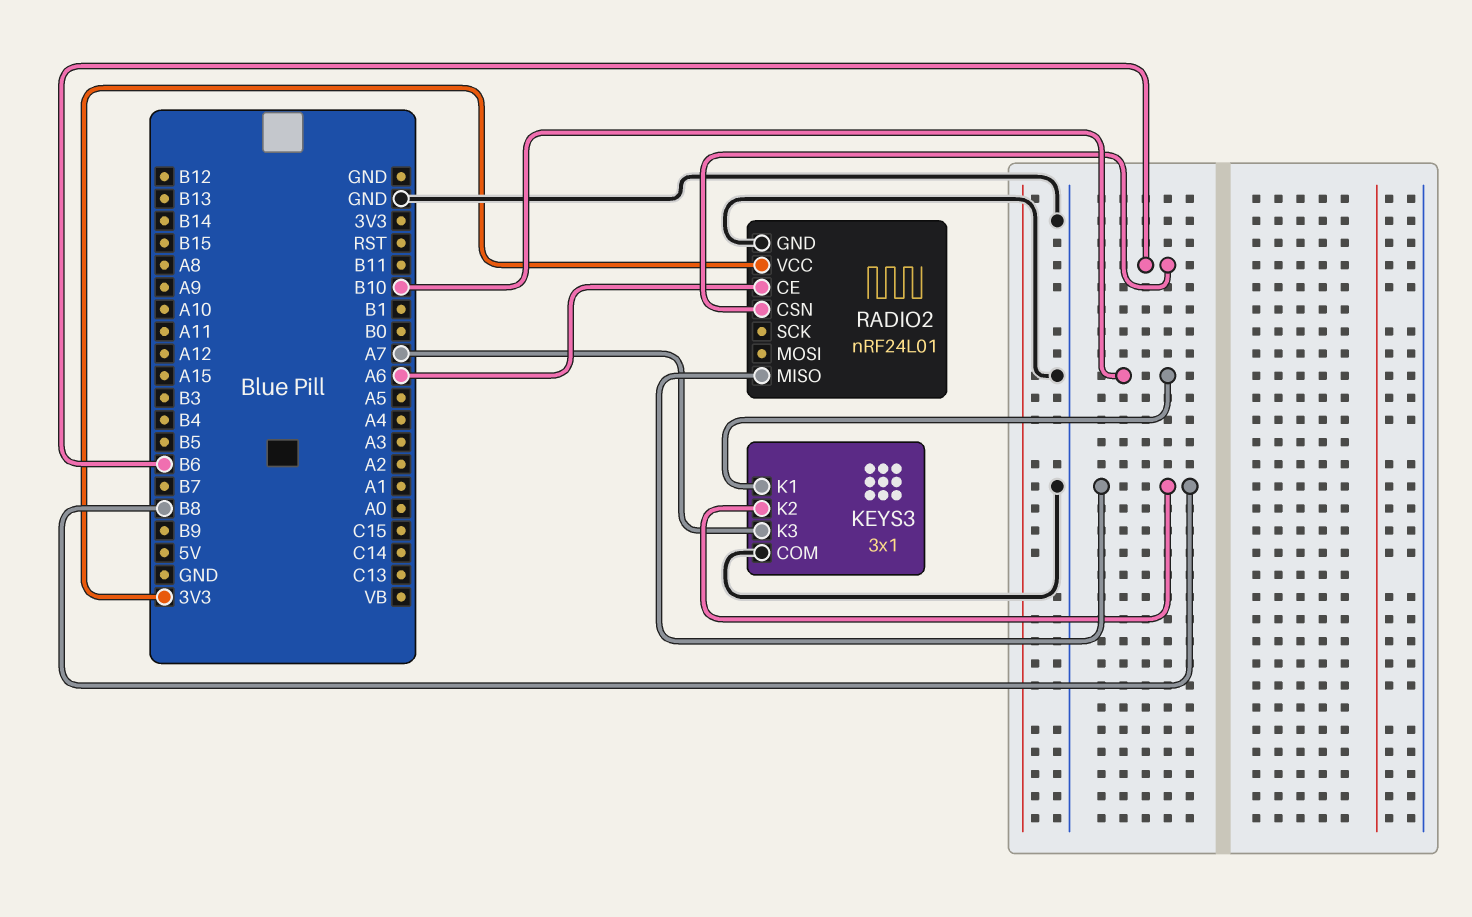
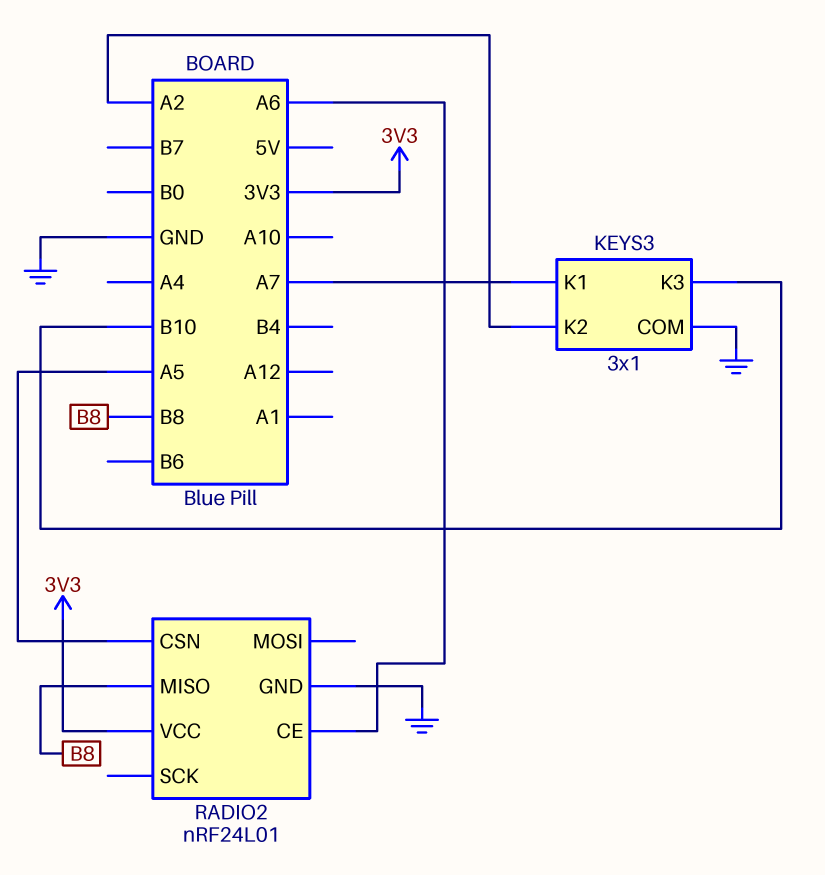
KEYS3 pin K1: B10 -> A7
KEYS3 pin K2: B8 -> A2
KEYS3 pin K3: A7 -> B10
RADIO2 pin CSN: B6 -> A5

